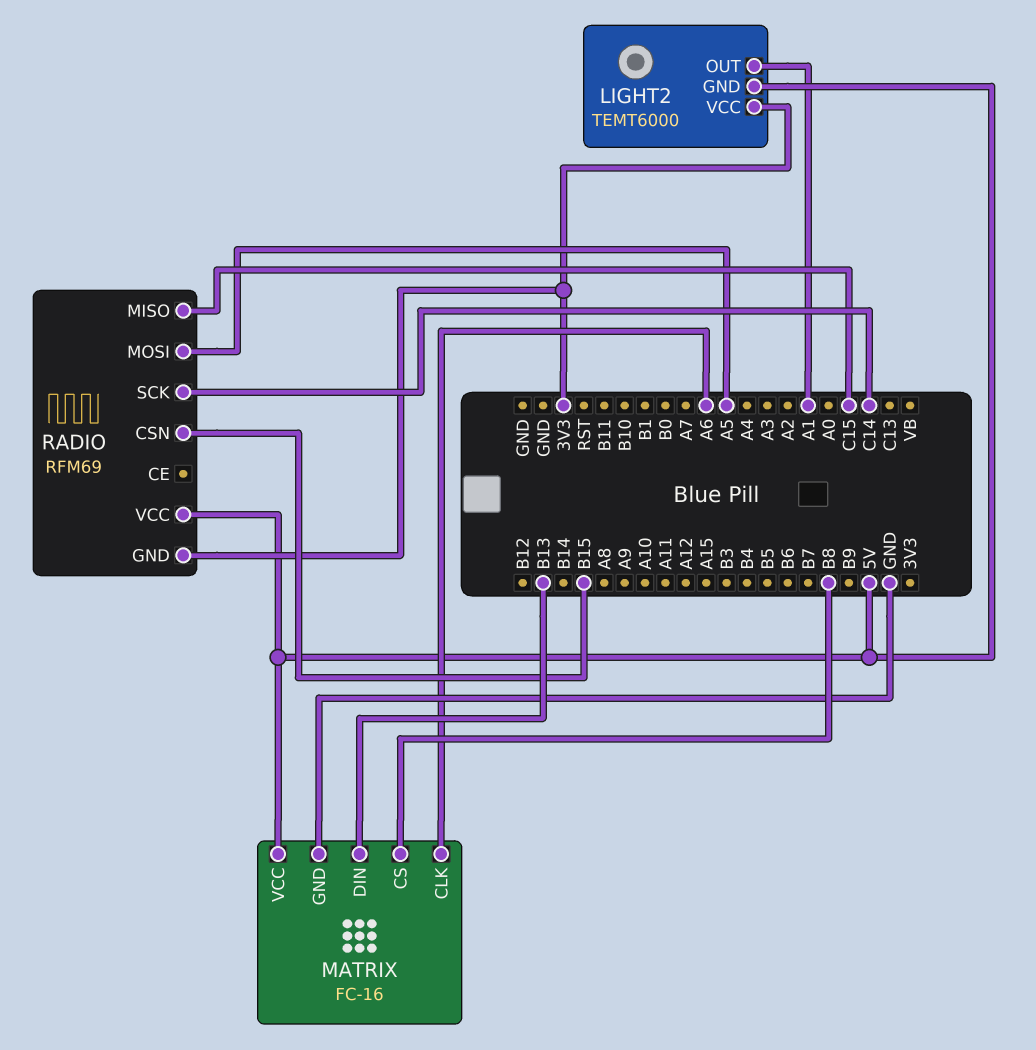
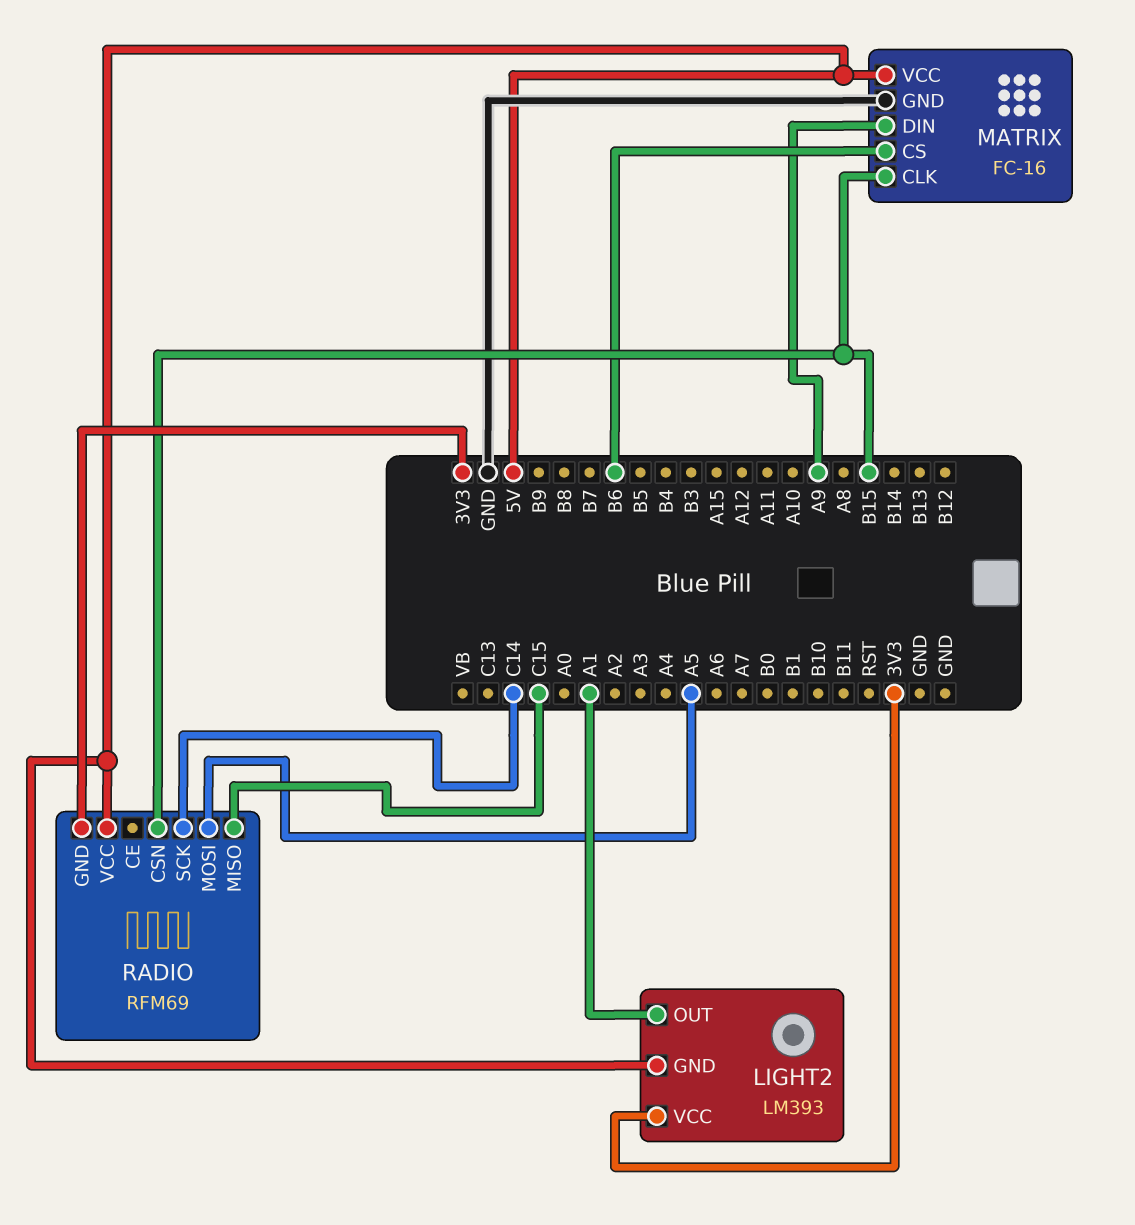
LIGHT2: TEMT6000 -> LM393
MATRIX pin CLK: A6 -> B15
MATRIX pin CS: B8 -> B6
MATRIX pin DIN: B13 -> A9

